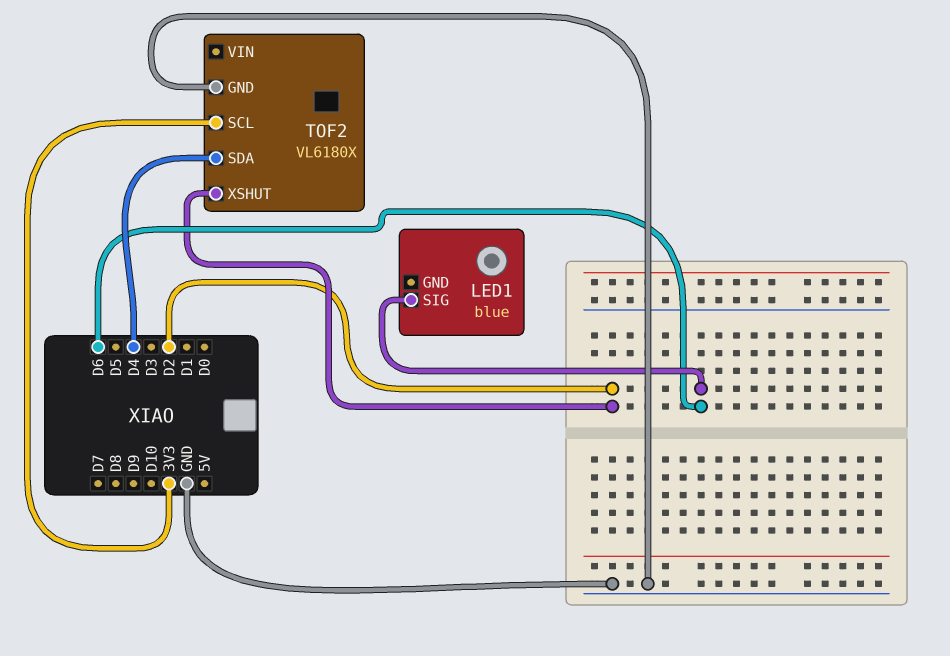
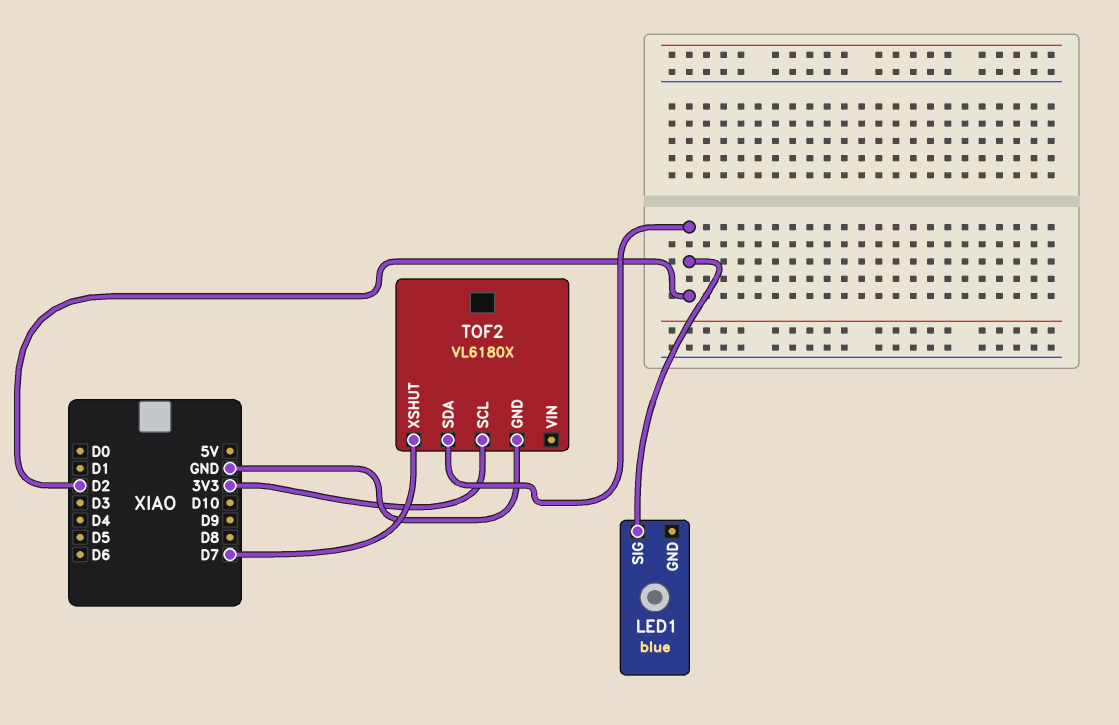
LED1 pin SIG: D6 -> D2
TOF2 pin SDA: D4 -> D2
TOF2 pin XSHUT: D2 -> D7

